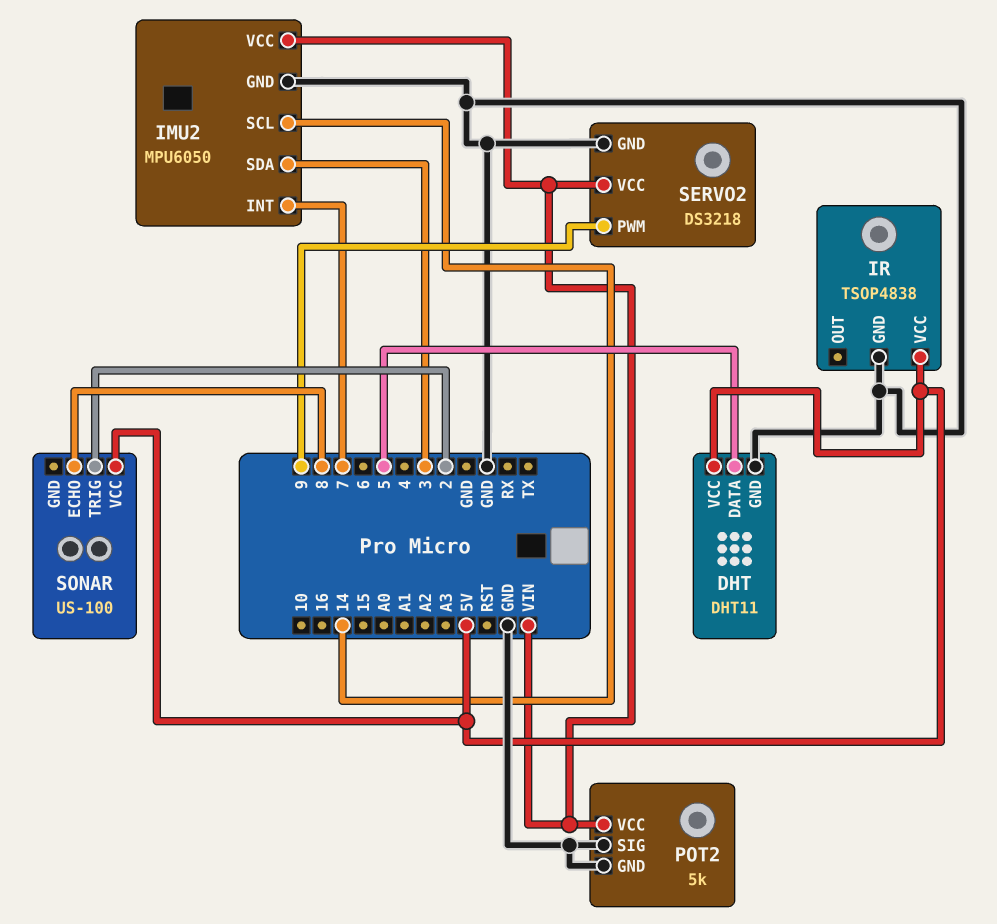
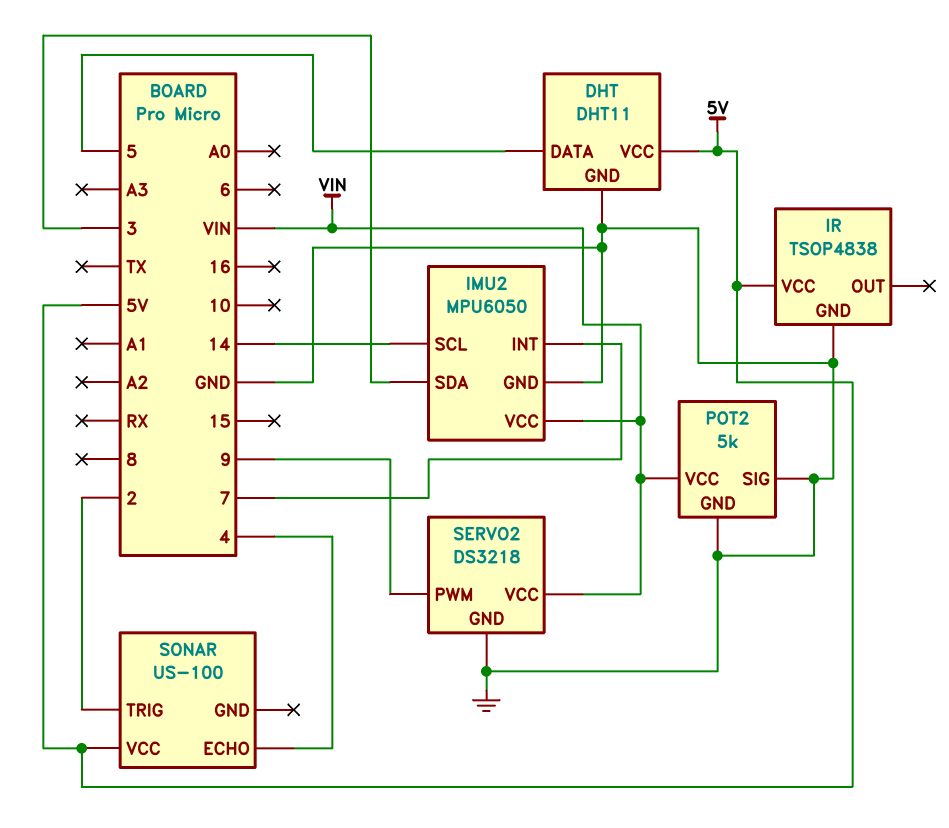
SONAR pin ECHO: 8 -> 4

